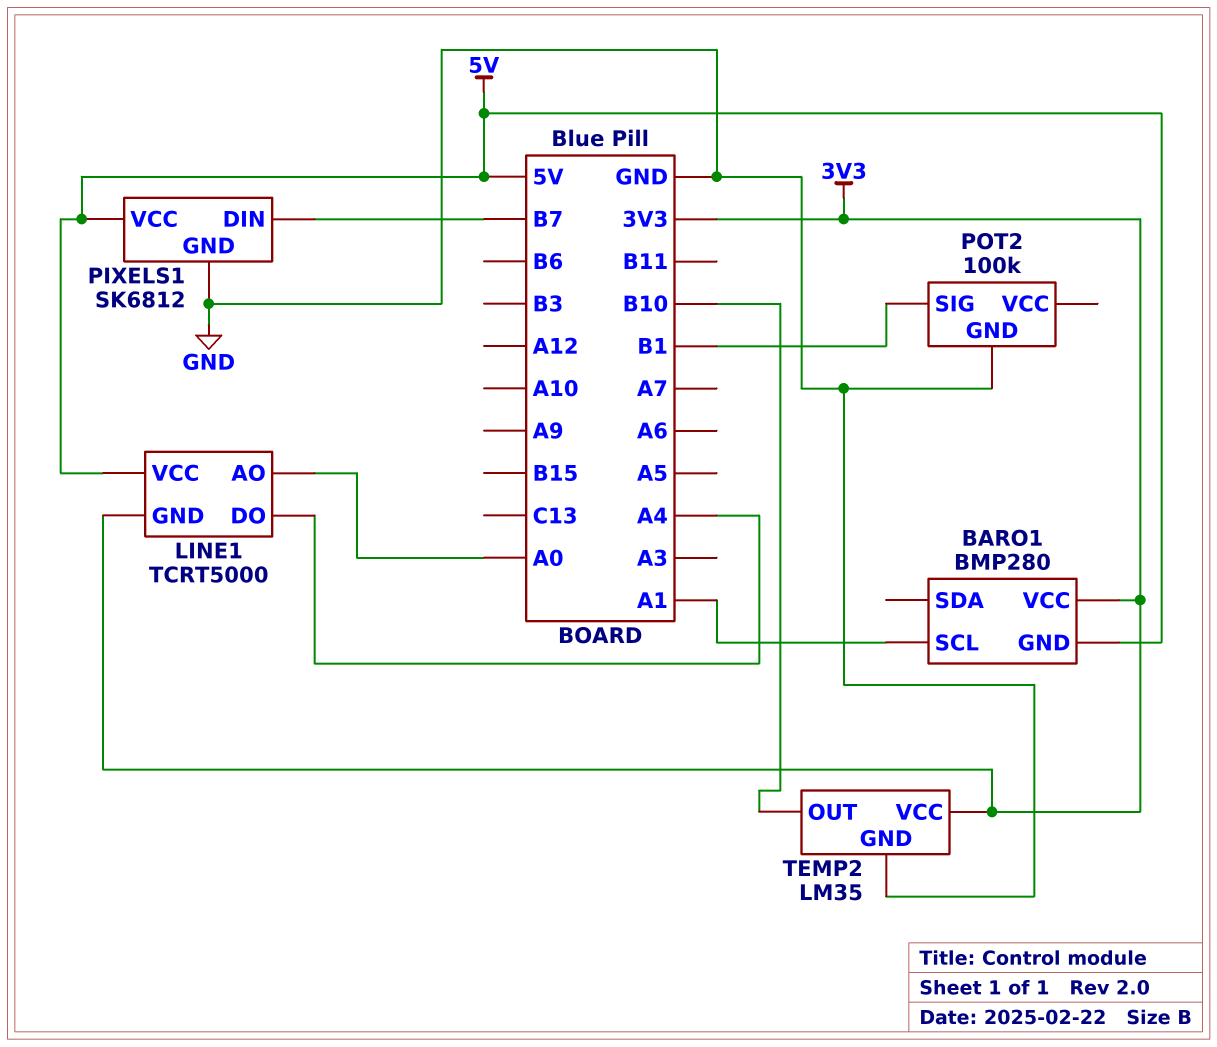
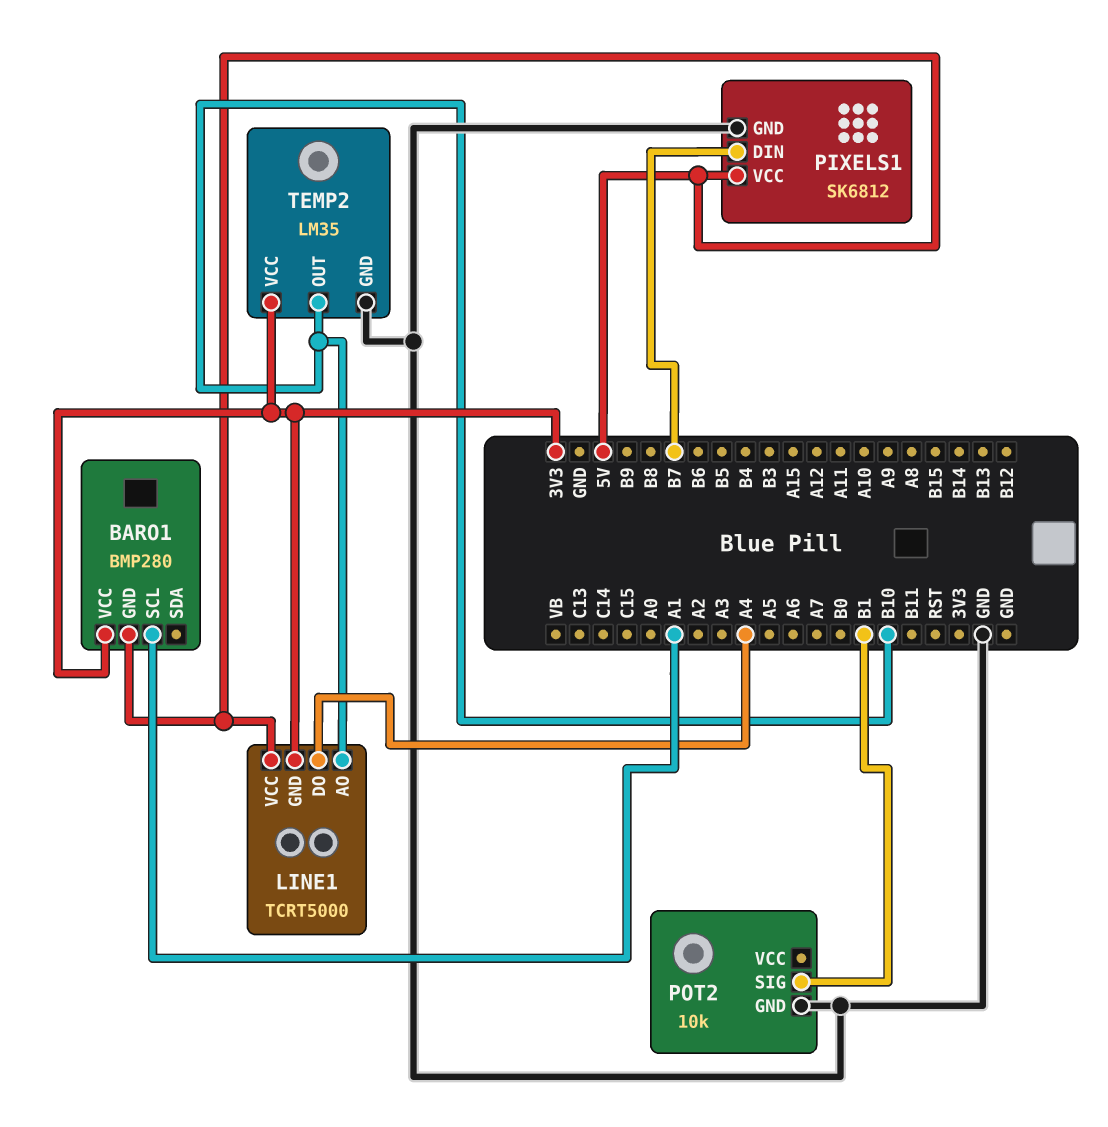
LINE1 pin AO: A0 -> B10
POT2: 100k -> 10k

